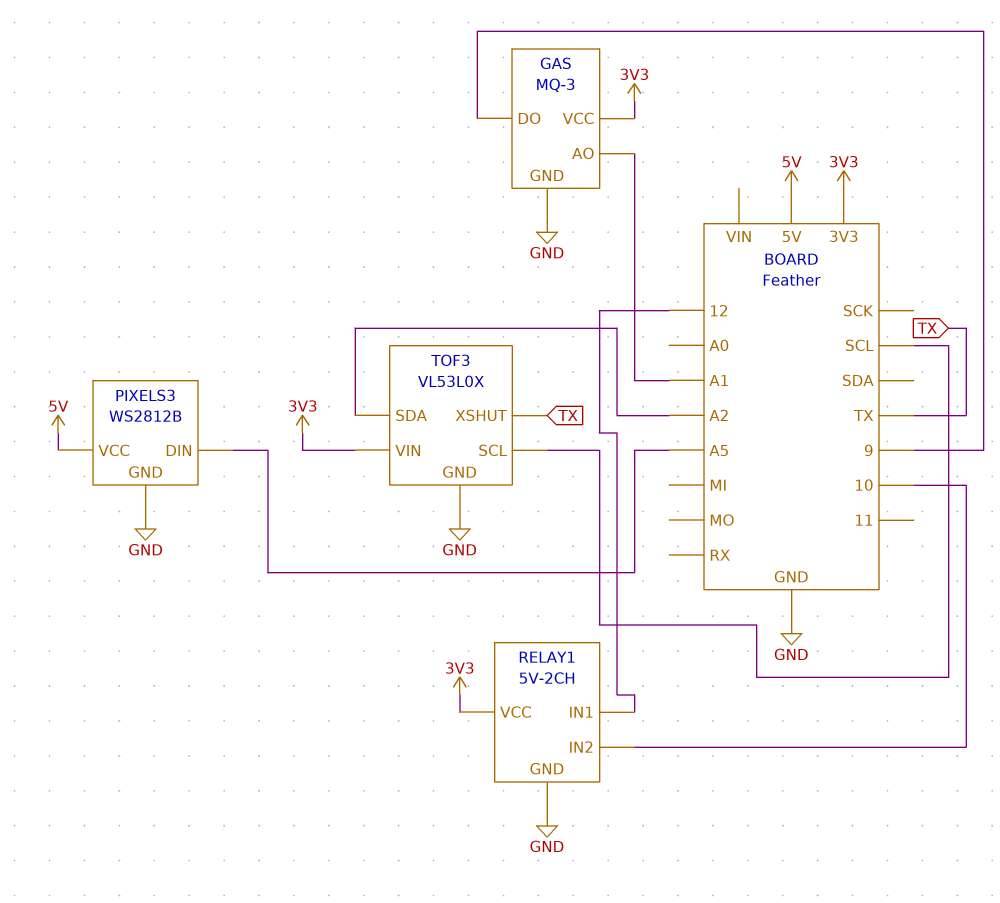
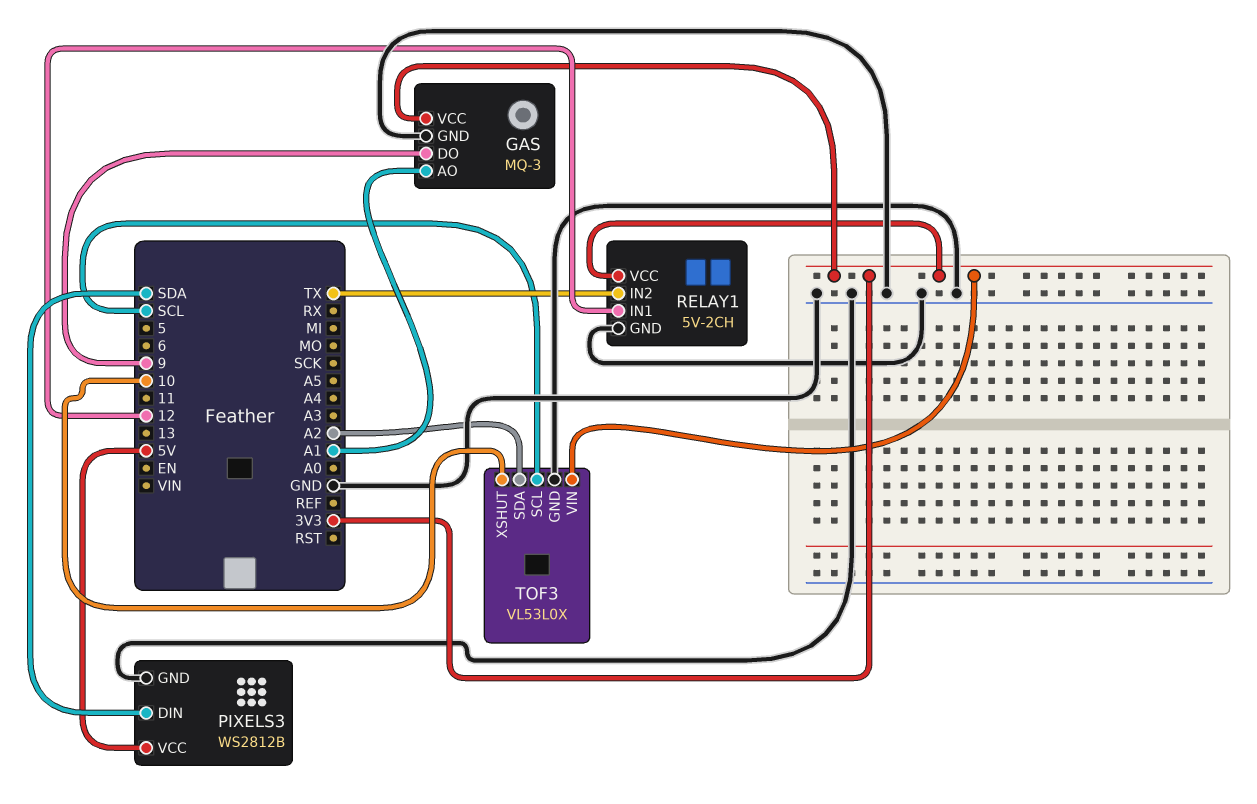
PIXELS3 pin DIN: A5 -> SDA
RELAY1 pin IN2: 10 -> TX
TOF3 pin XSHUT: TX -> 10

